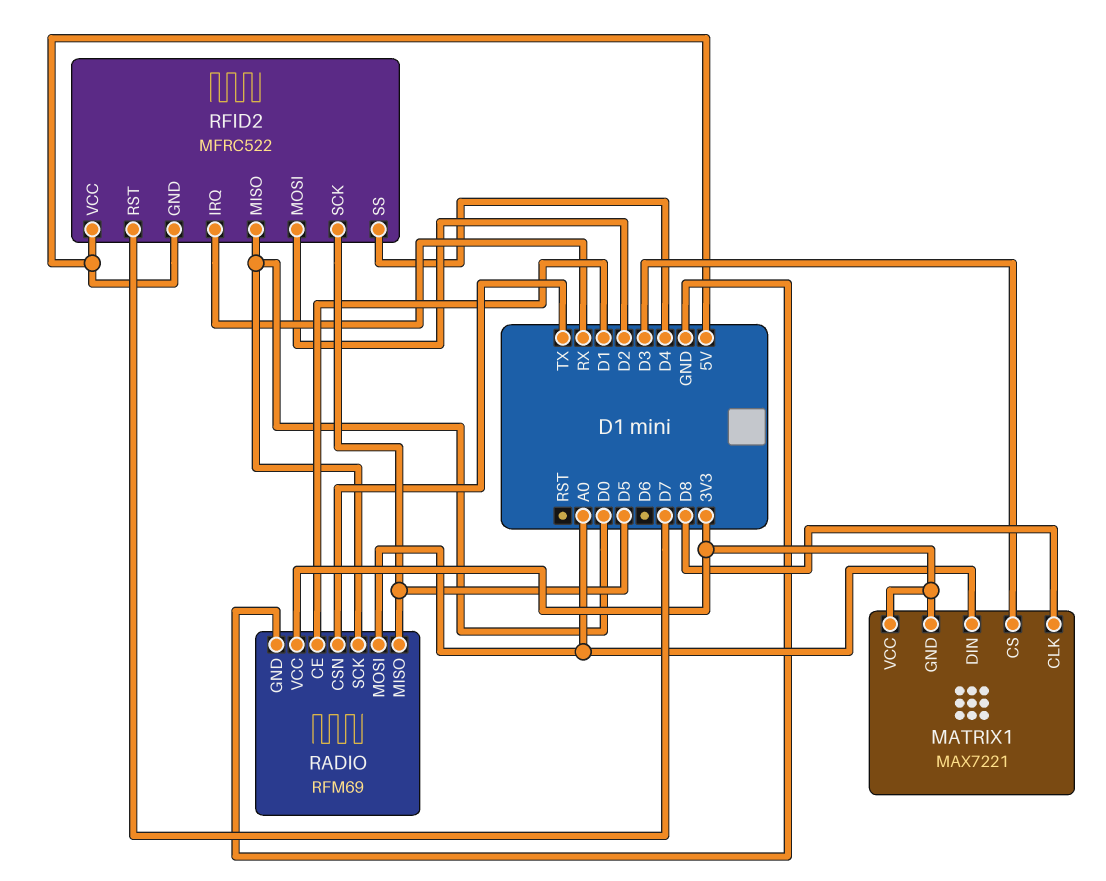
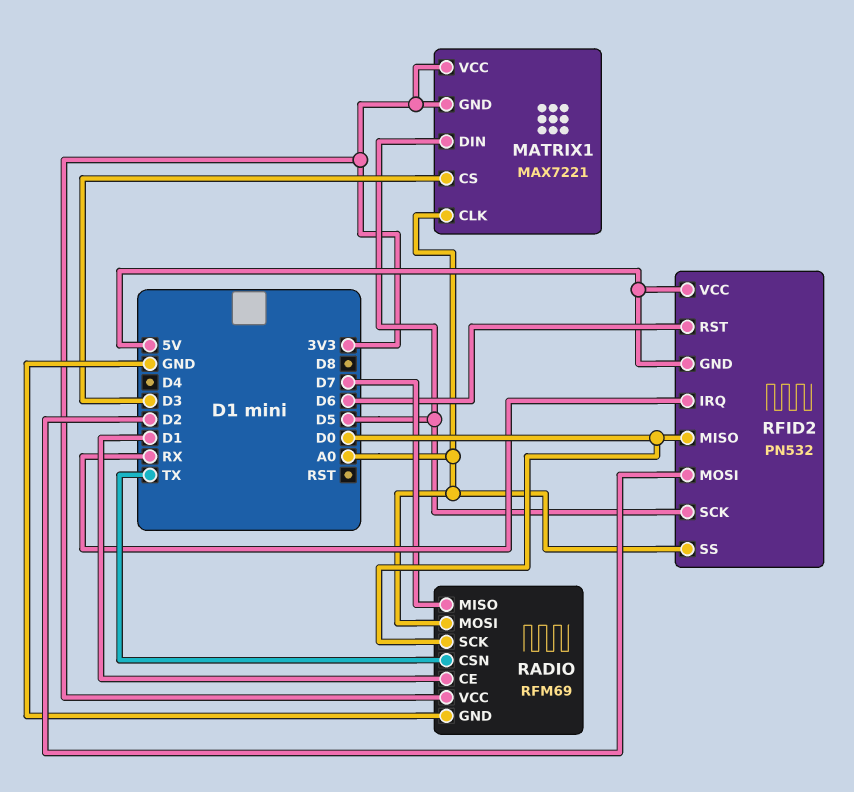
MATRIX1 pin CLK: D8 -> A0
MATRIX1 pin DIN: A0 -> D5
RADIO pin MISO: D5 -> D7
RFID2: MFRC522 -> PN532
RFID2 pin RST: D7 -> D6
RFID2 pin SS: D4 -> A0

